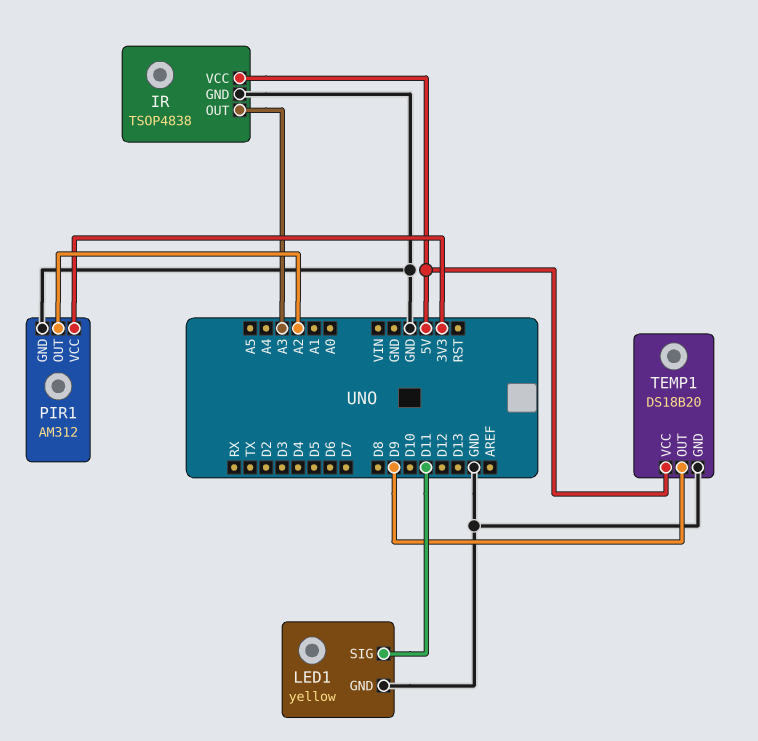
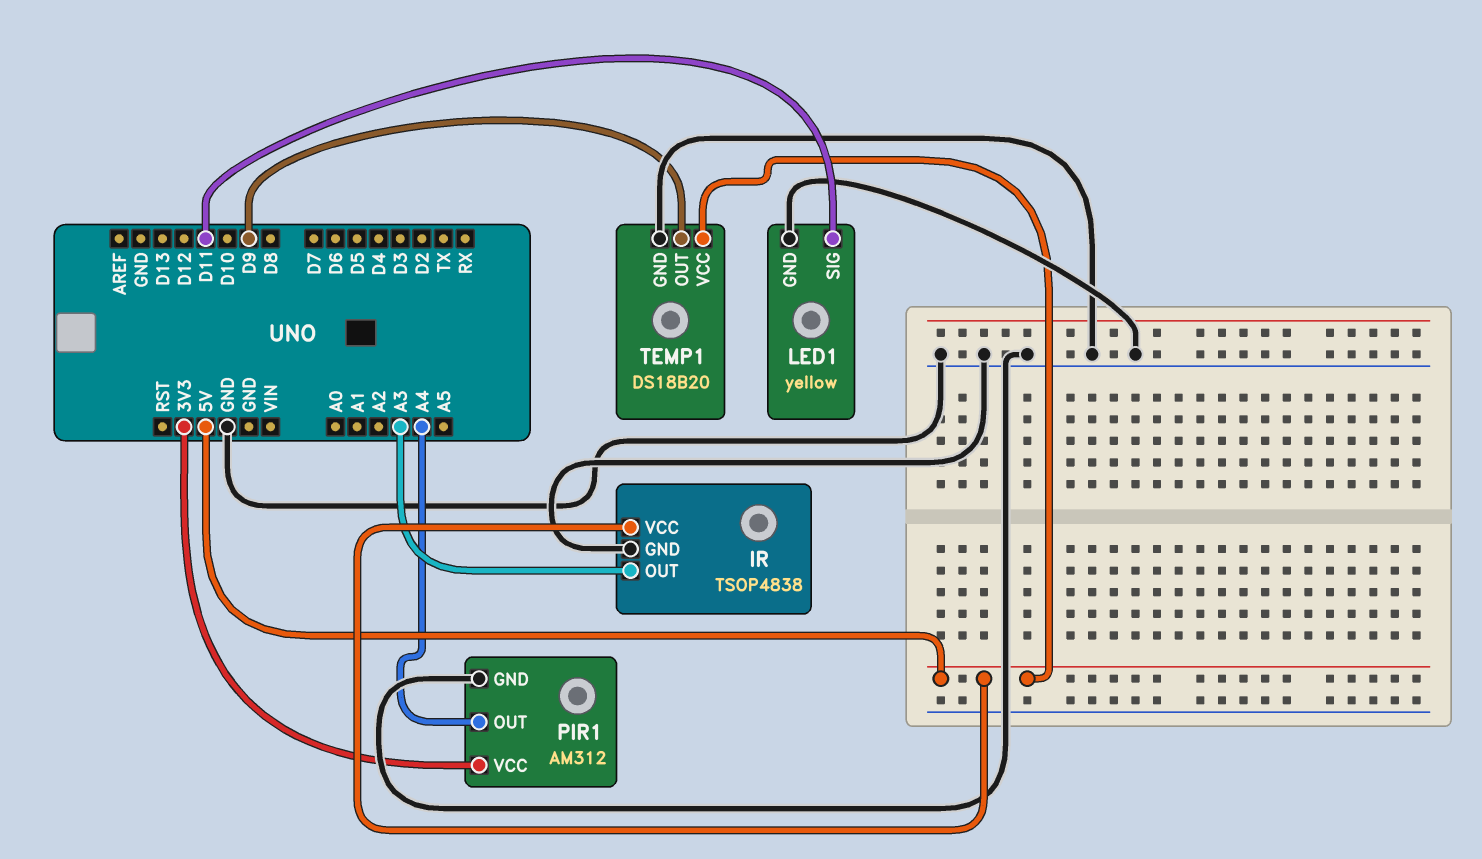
PIR1 pin OUT: A2 -> A4

